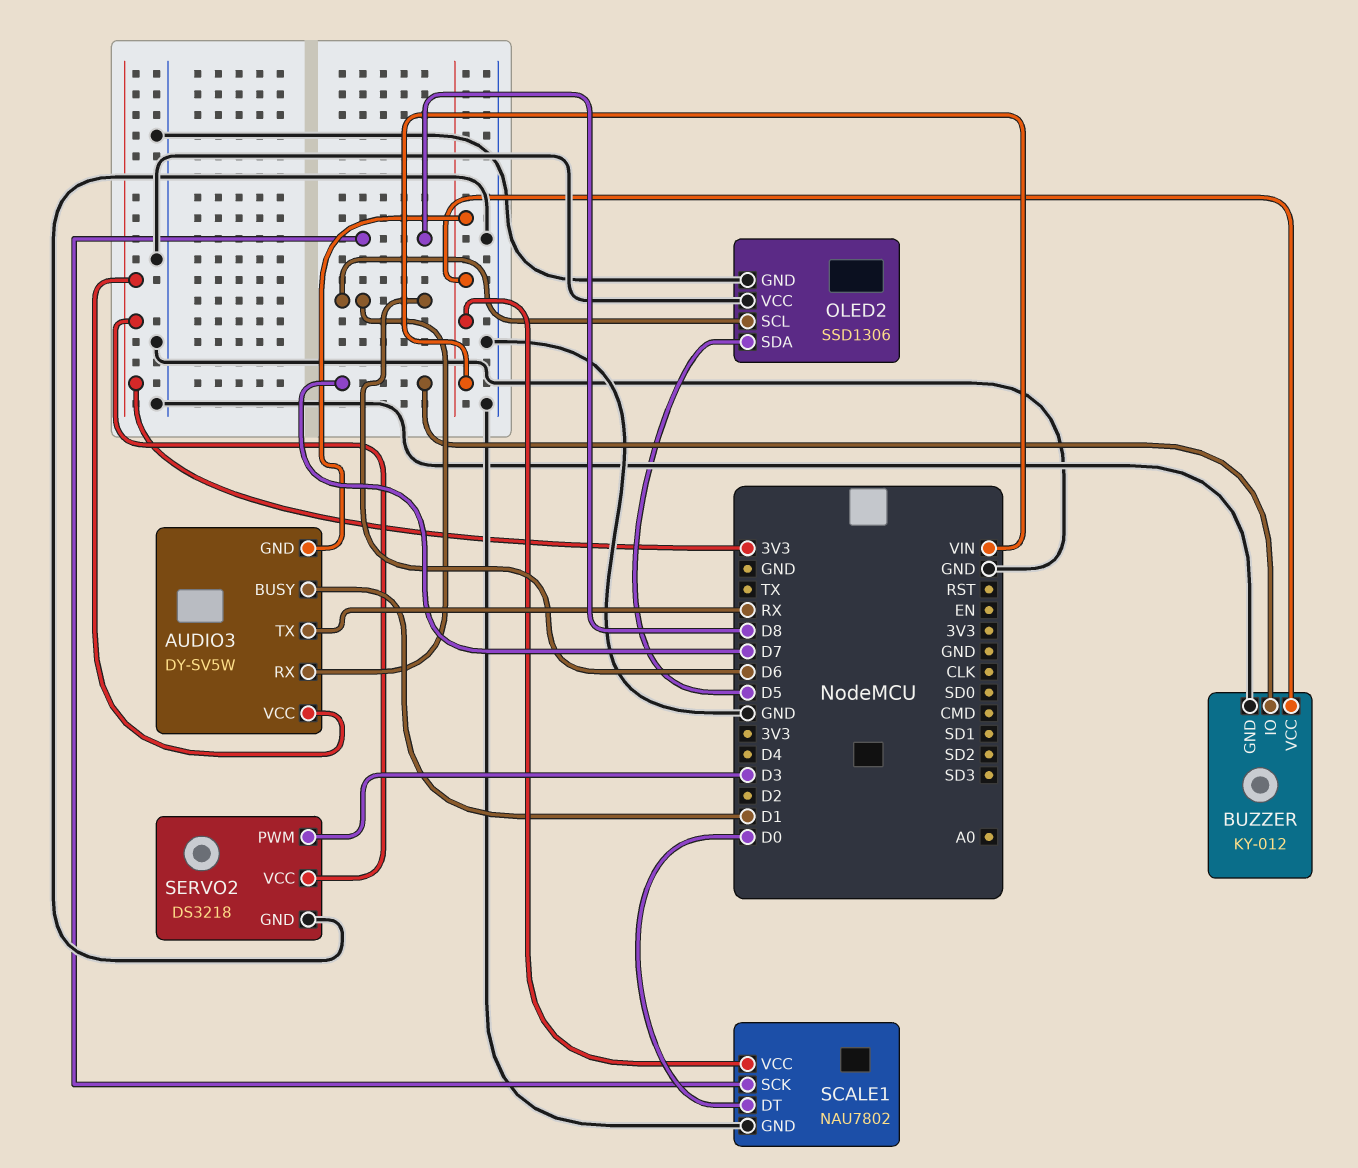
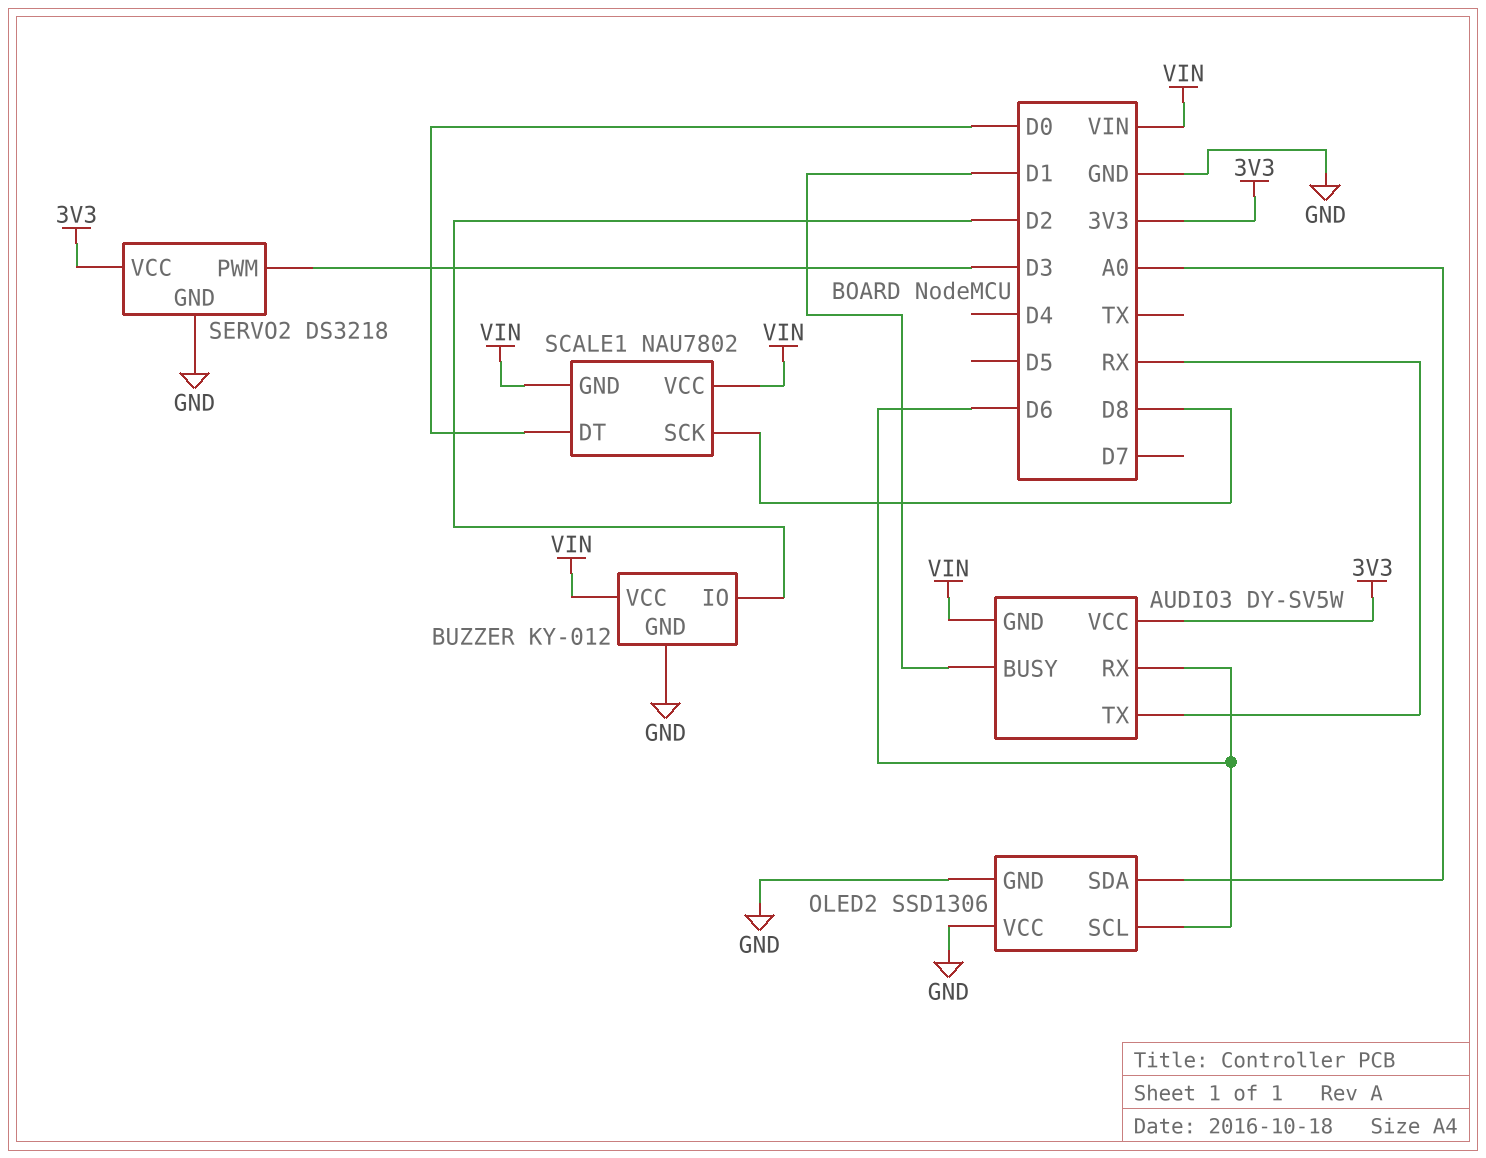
BUZZER pin IO: D7 -> D2
OLED2 pin SDA: D5 -> A0
SCALE1 pin GND: GND -> VIN

